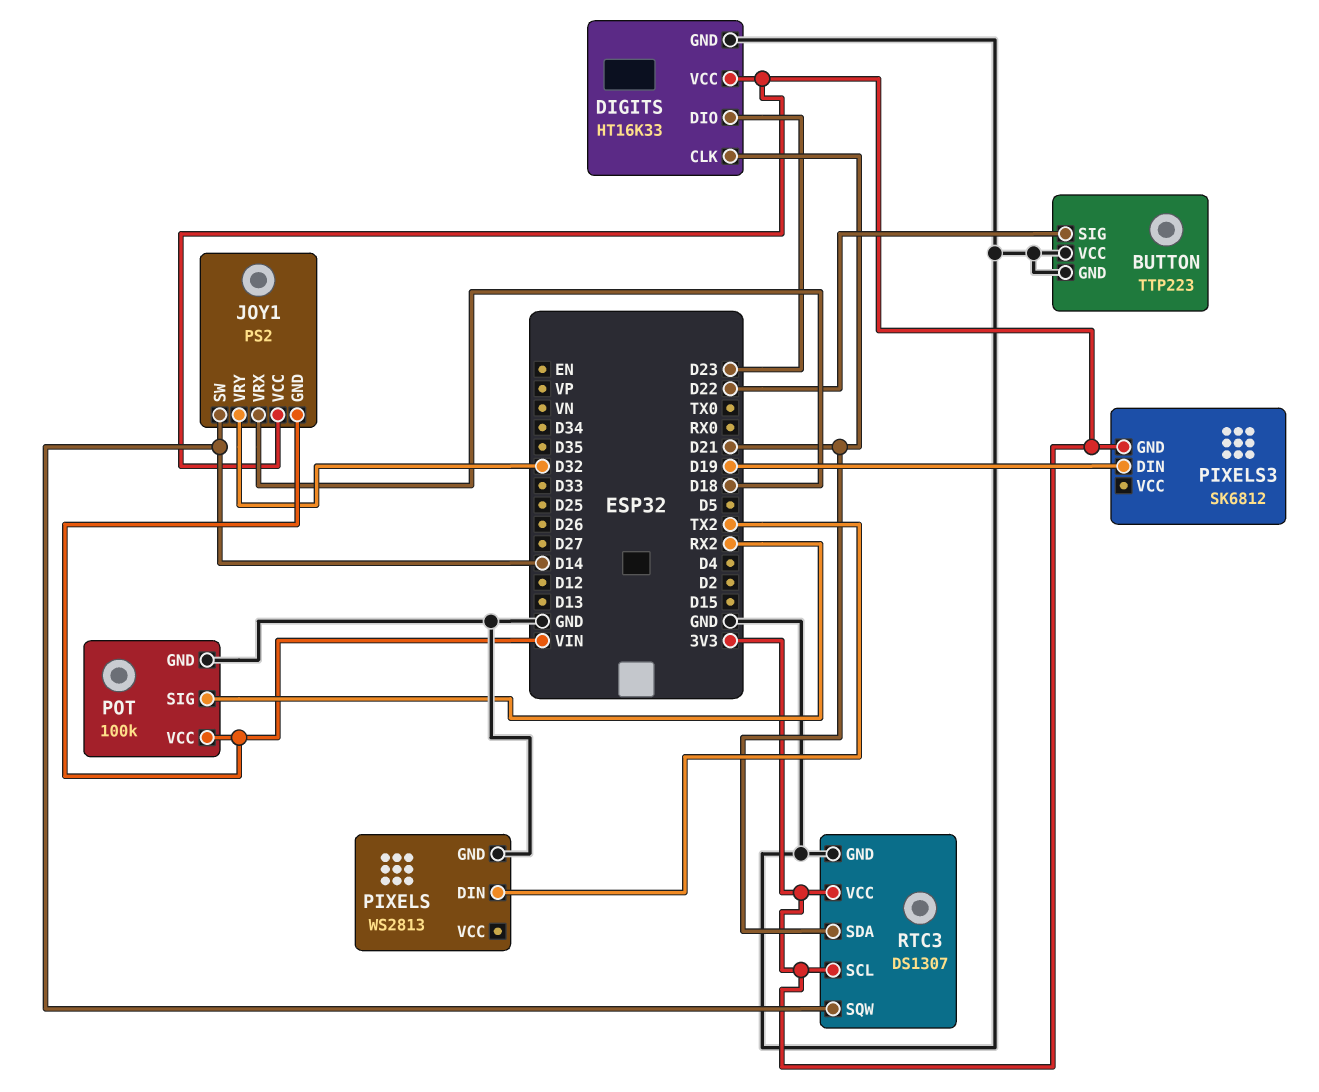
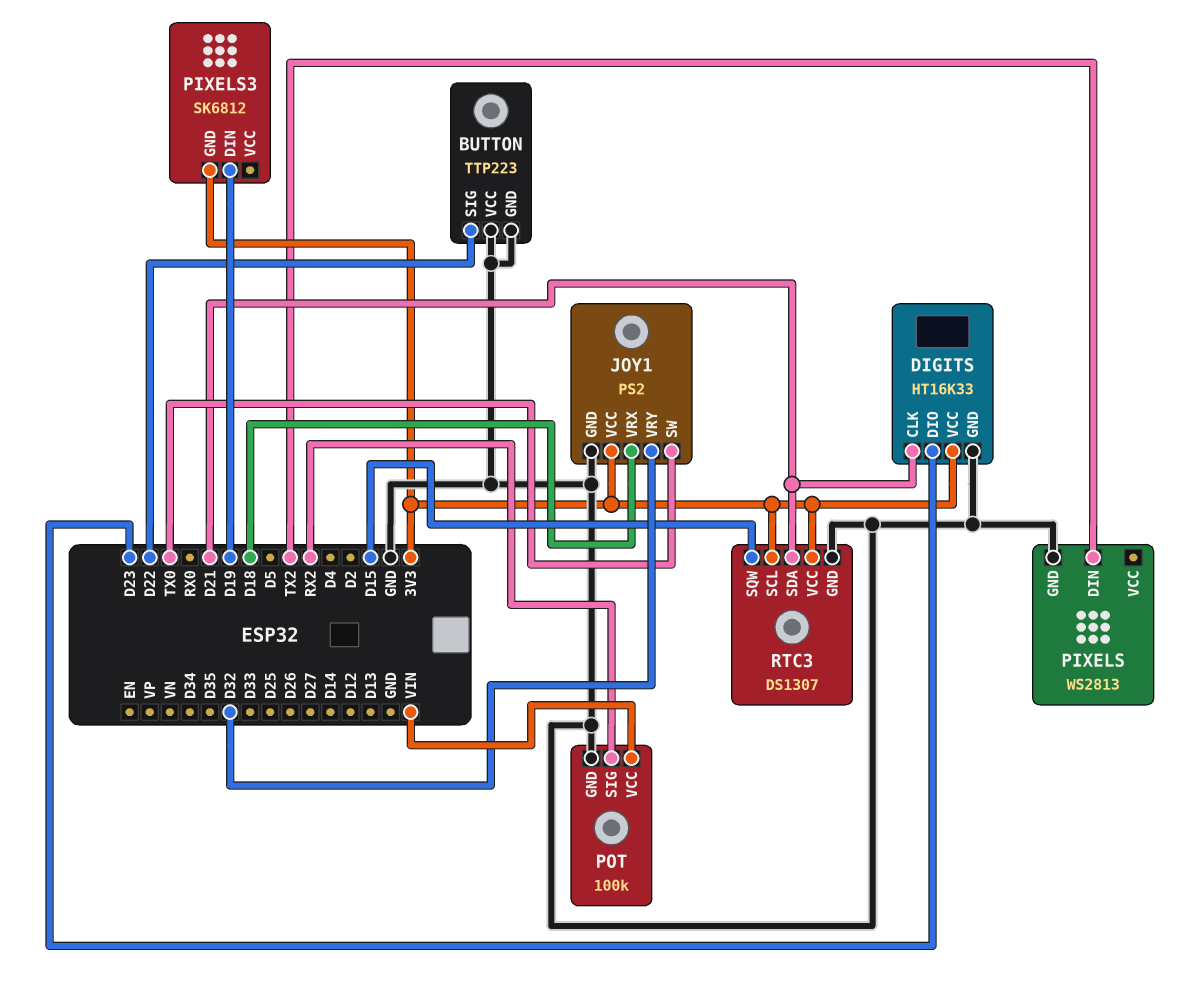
JOY1 pin GND: VIN -> GND
JOY1 pin SW: D14 -> TX0
RTC3 pin SQW: D14 -> D15

